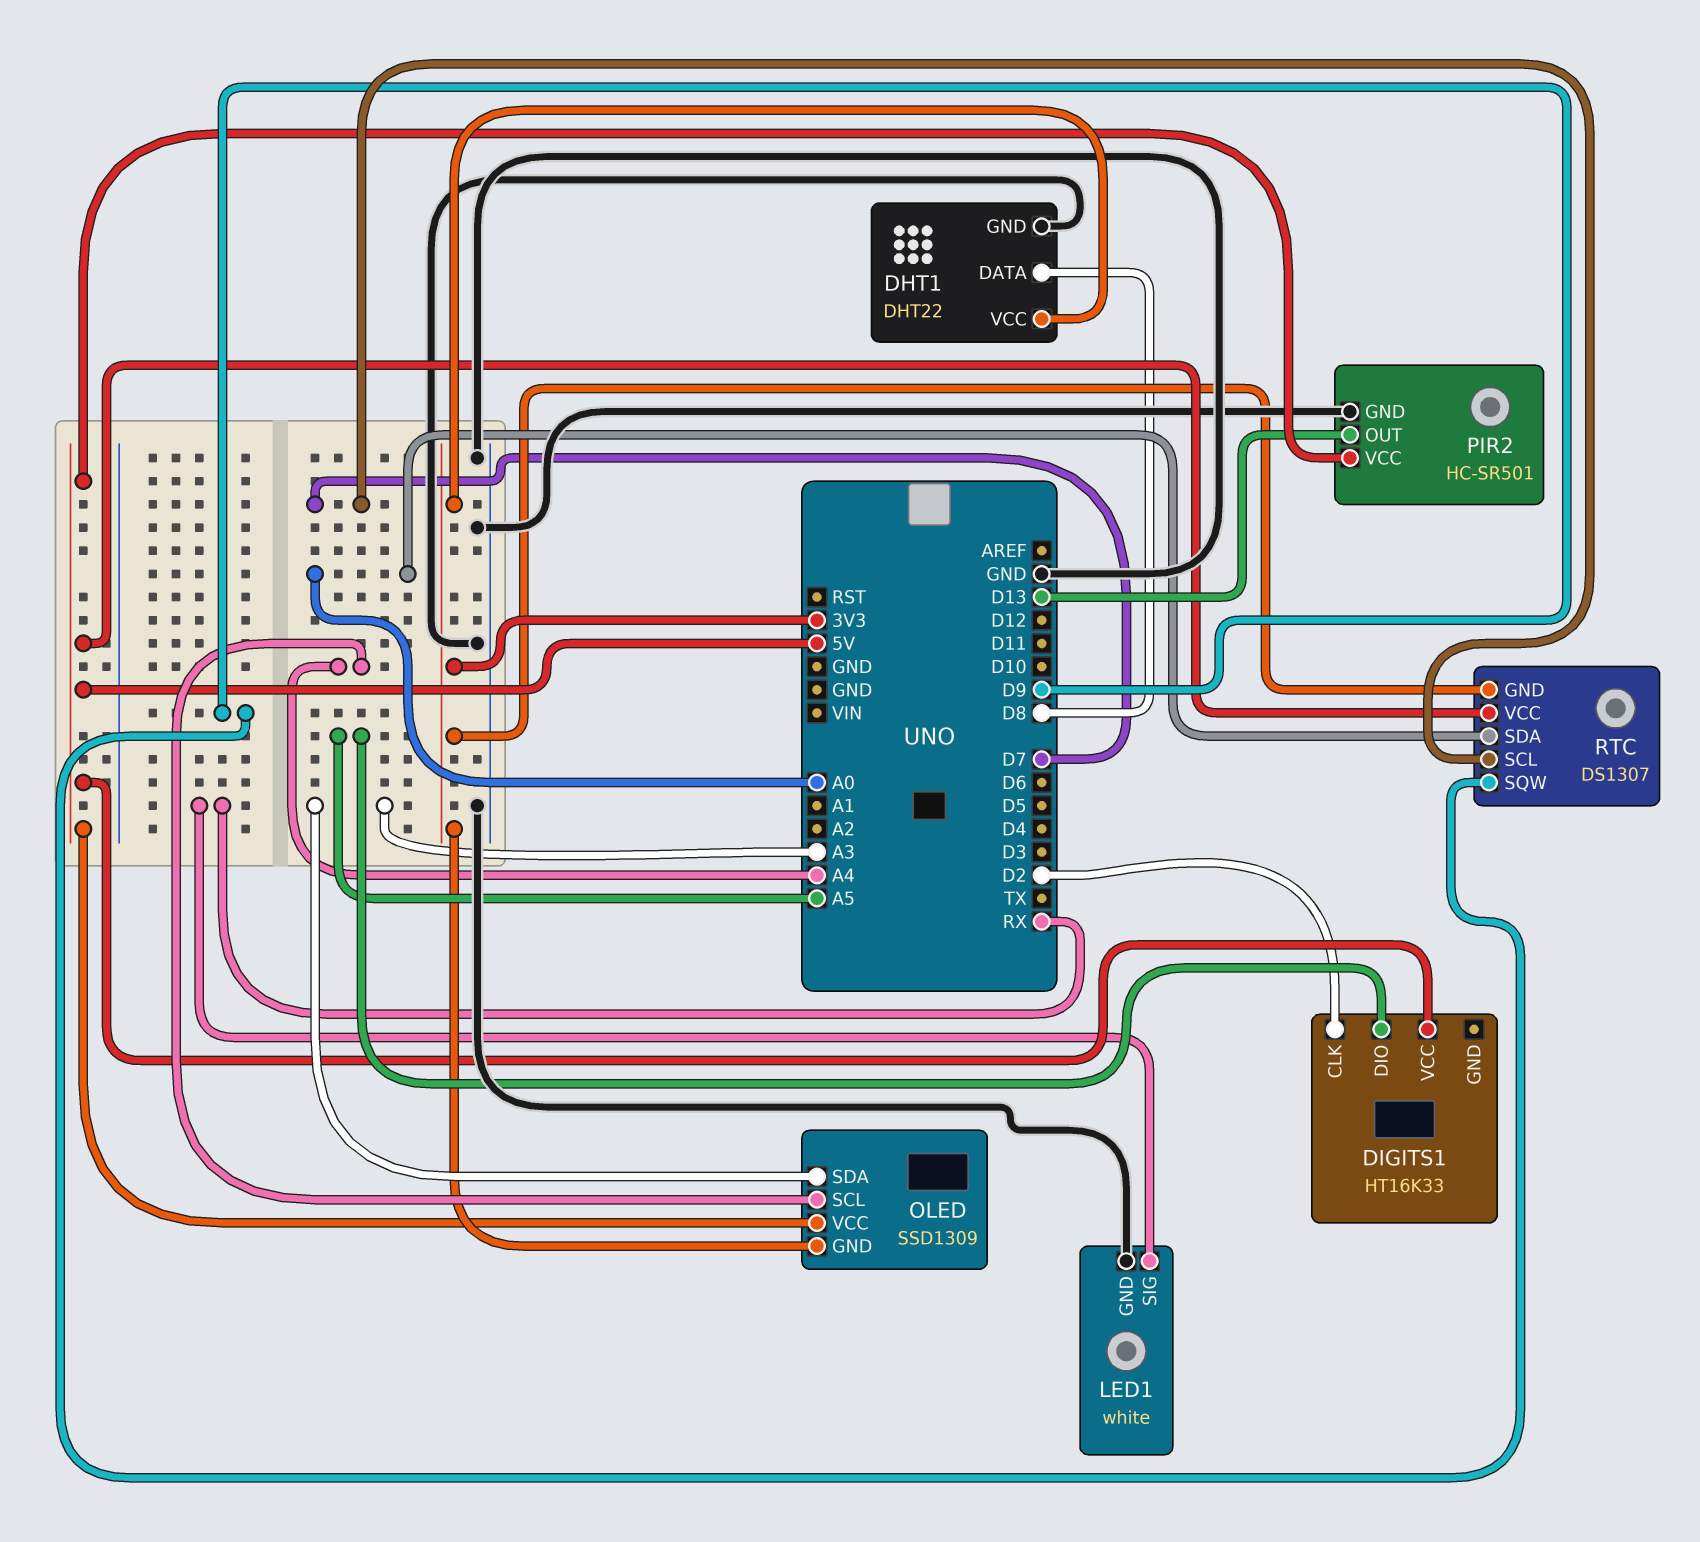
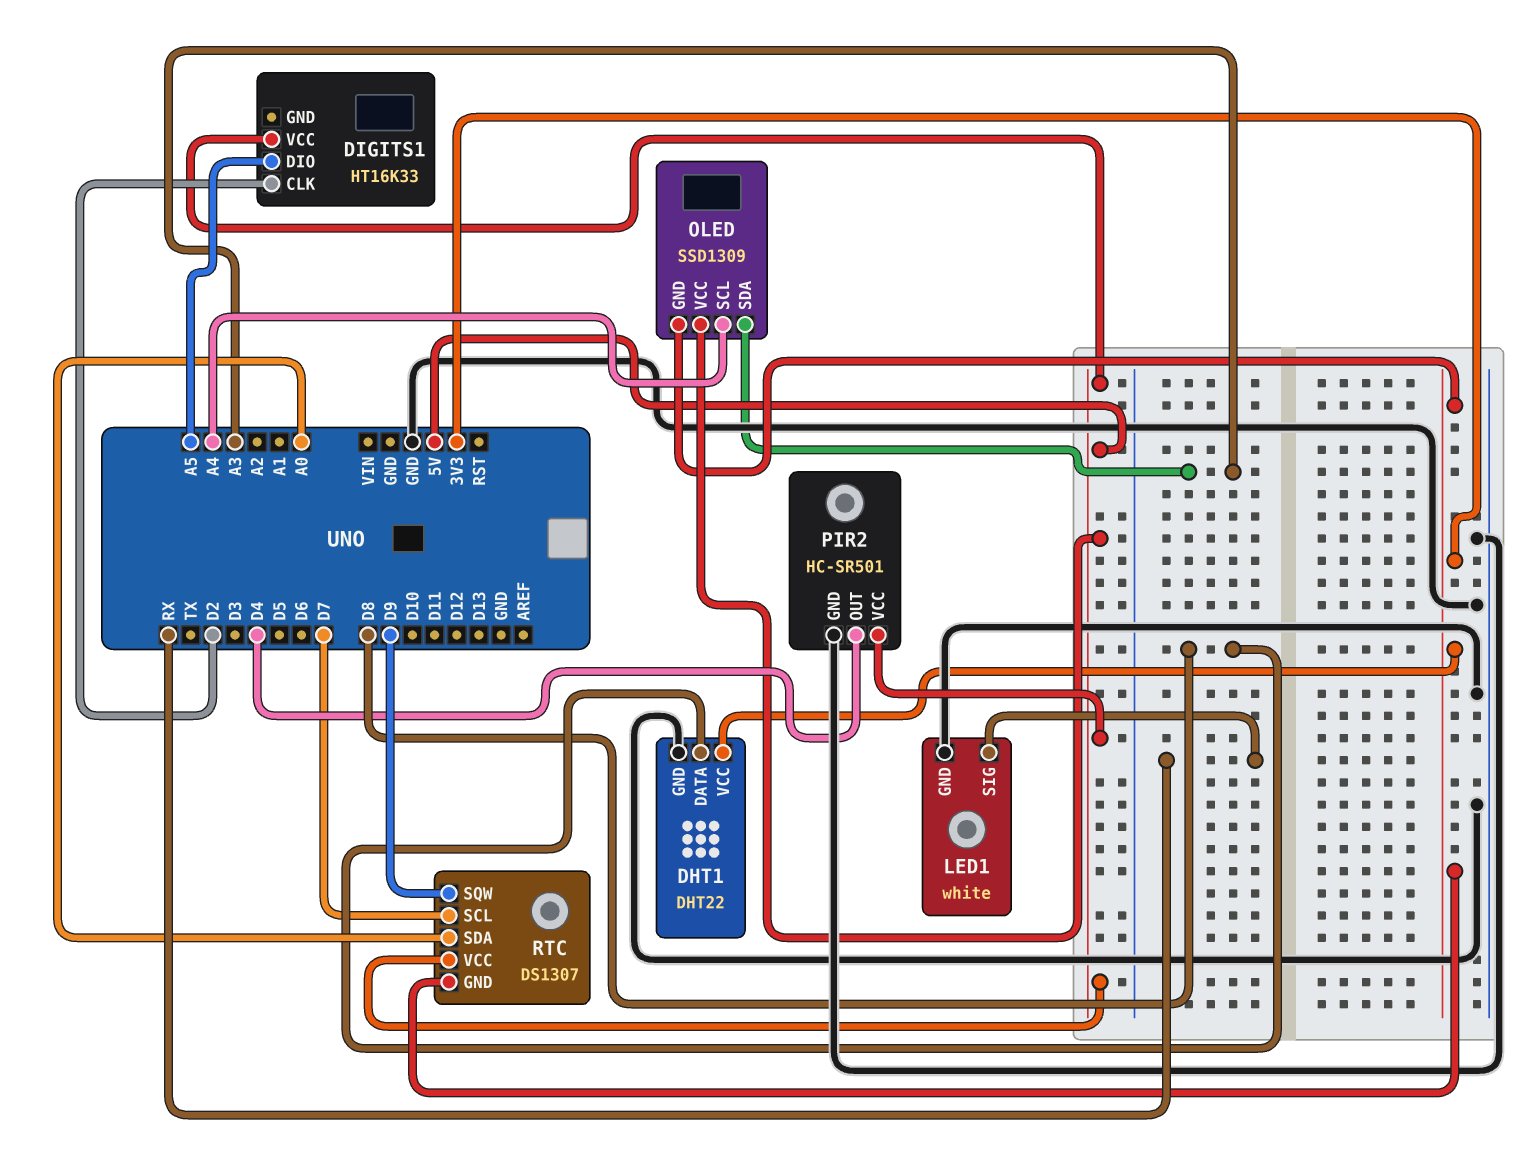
PIR2 pin OUT: D13 -> D4

